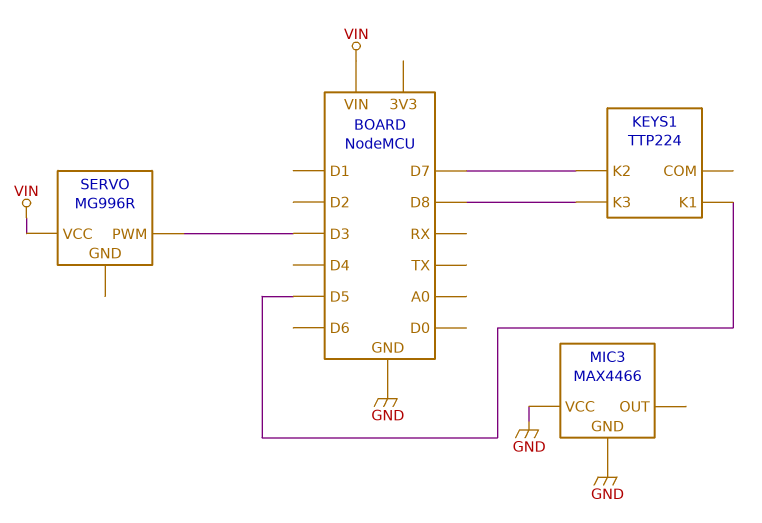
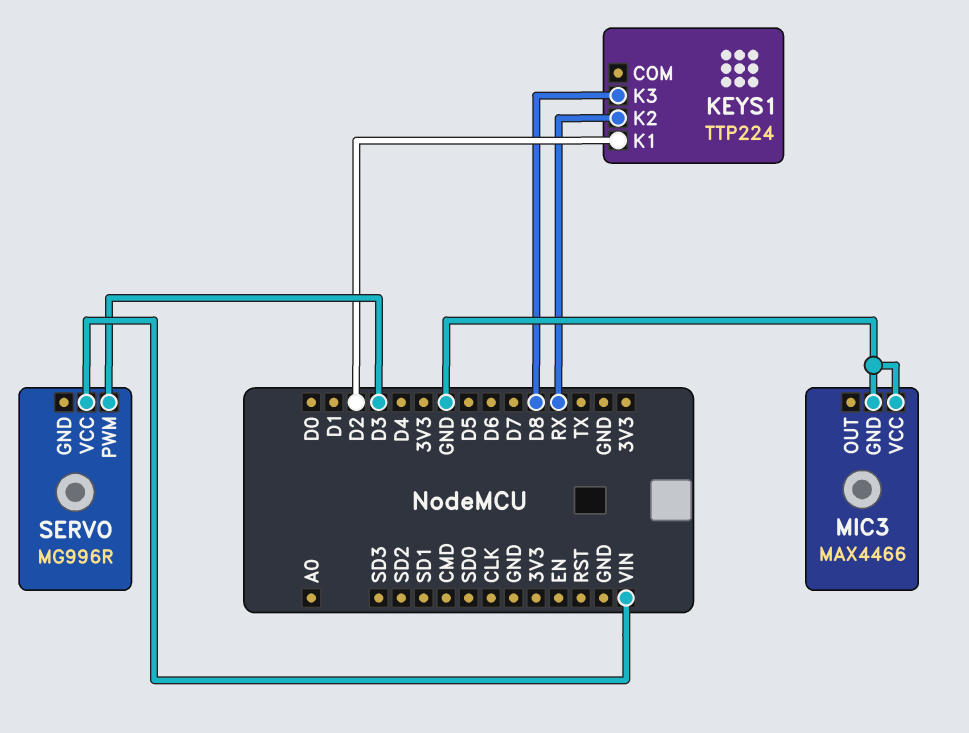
KEYS1 pin K1: D5 -> D2
KEYS1 pin K2: D7 -> RX

